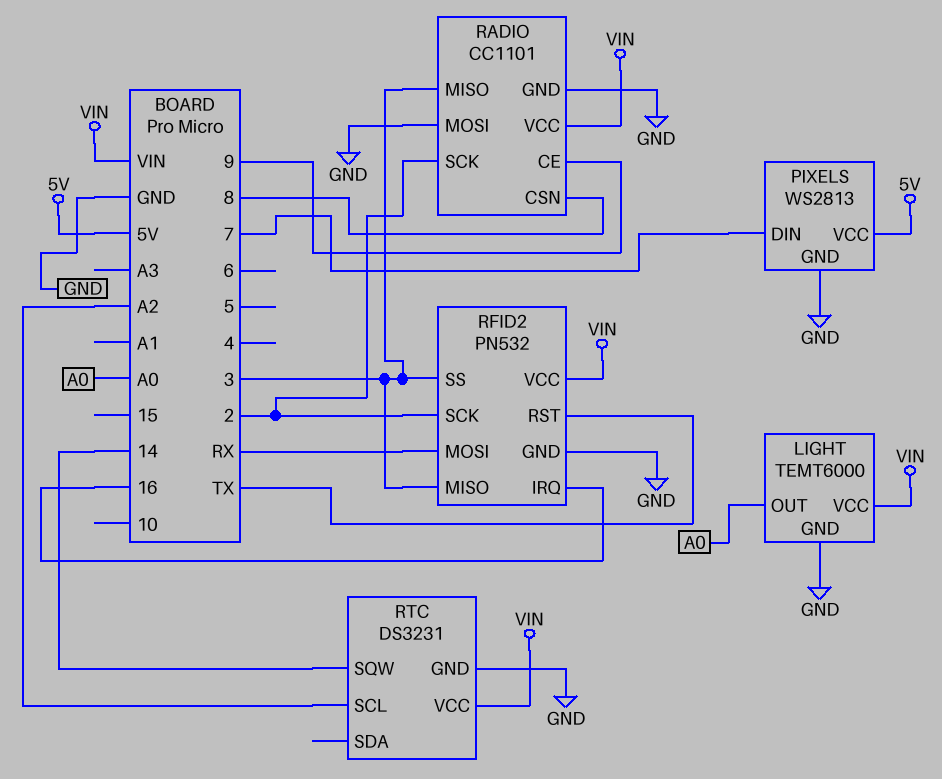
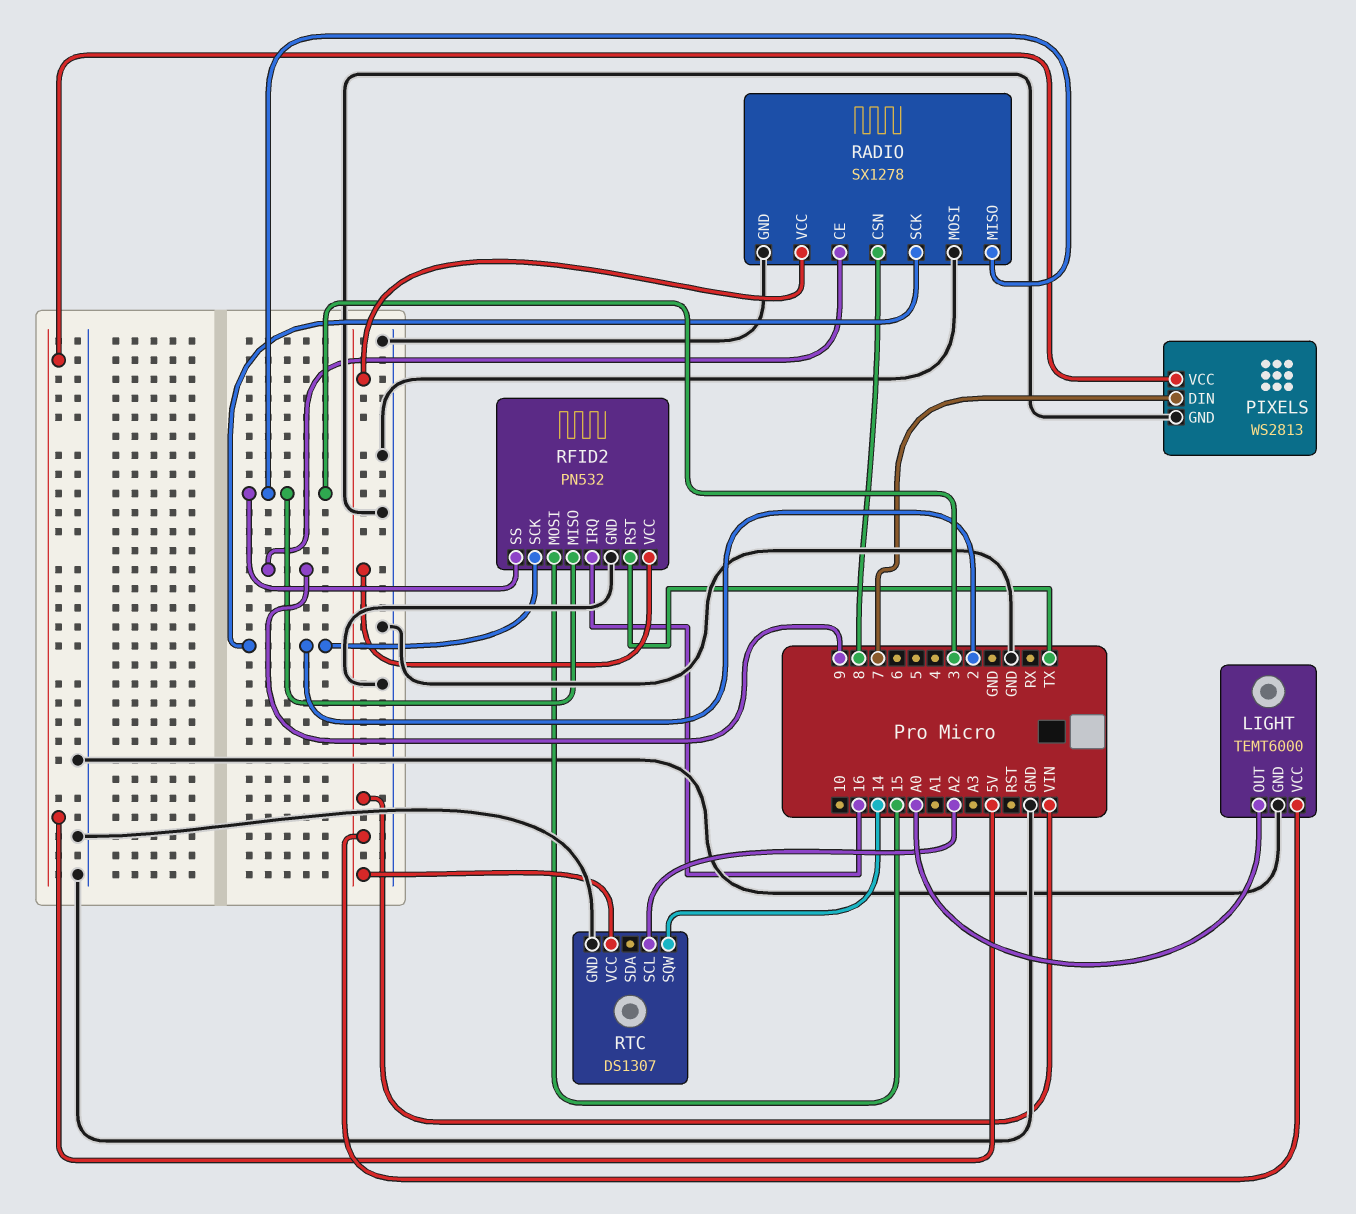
RADIO: CC1101 -> SX1278
RFID2 pin MOSI: RX -> 15
RTC: DS3231 -> DS1307

